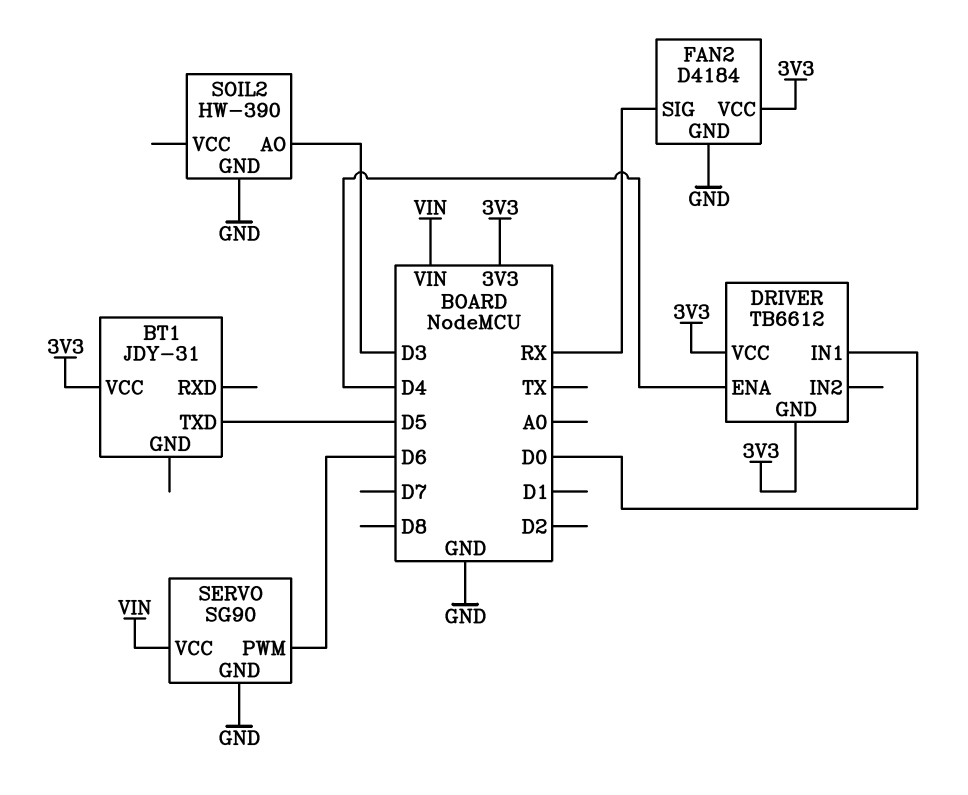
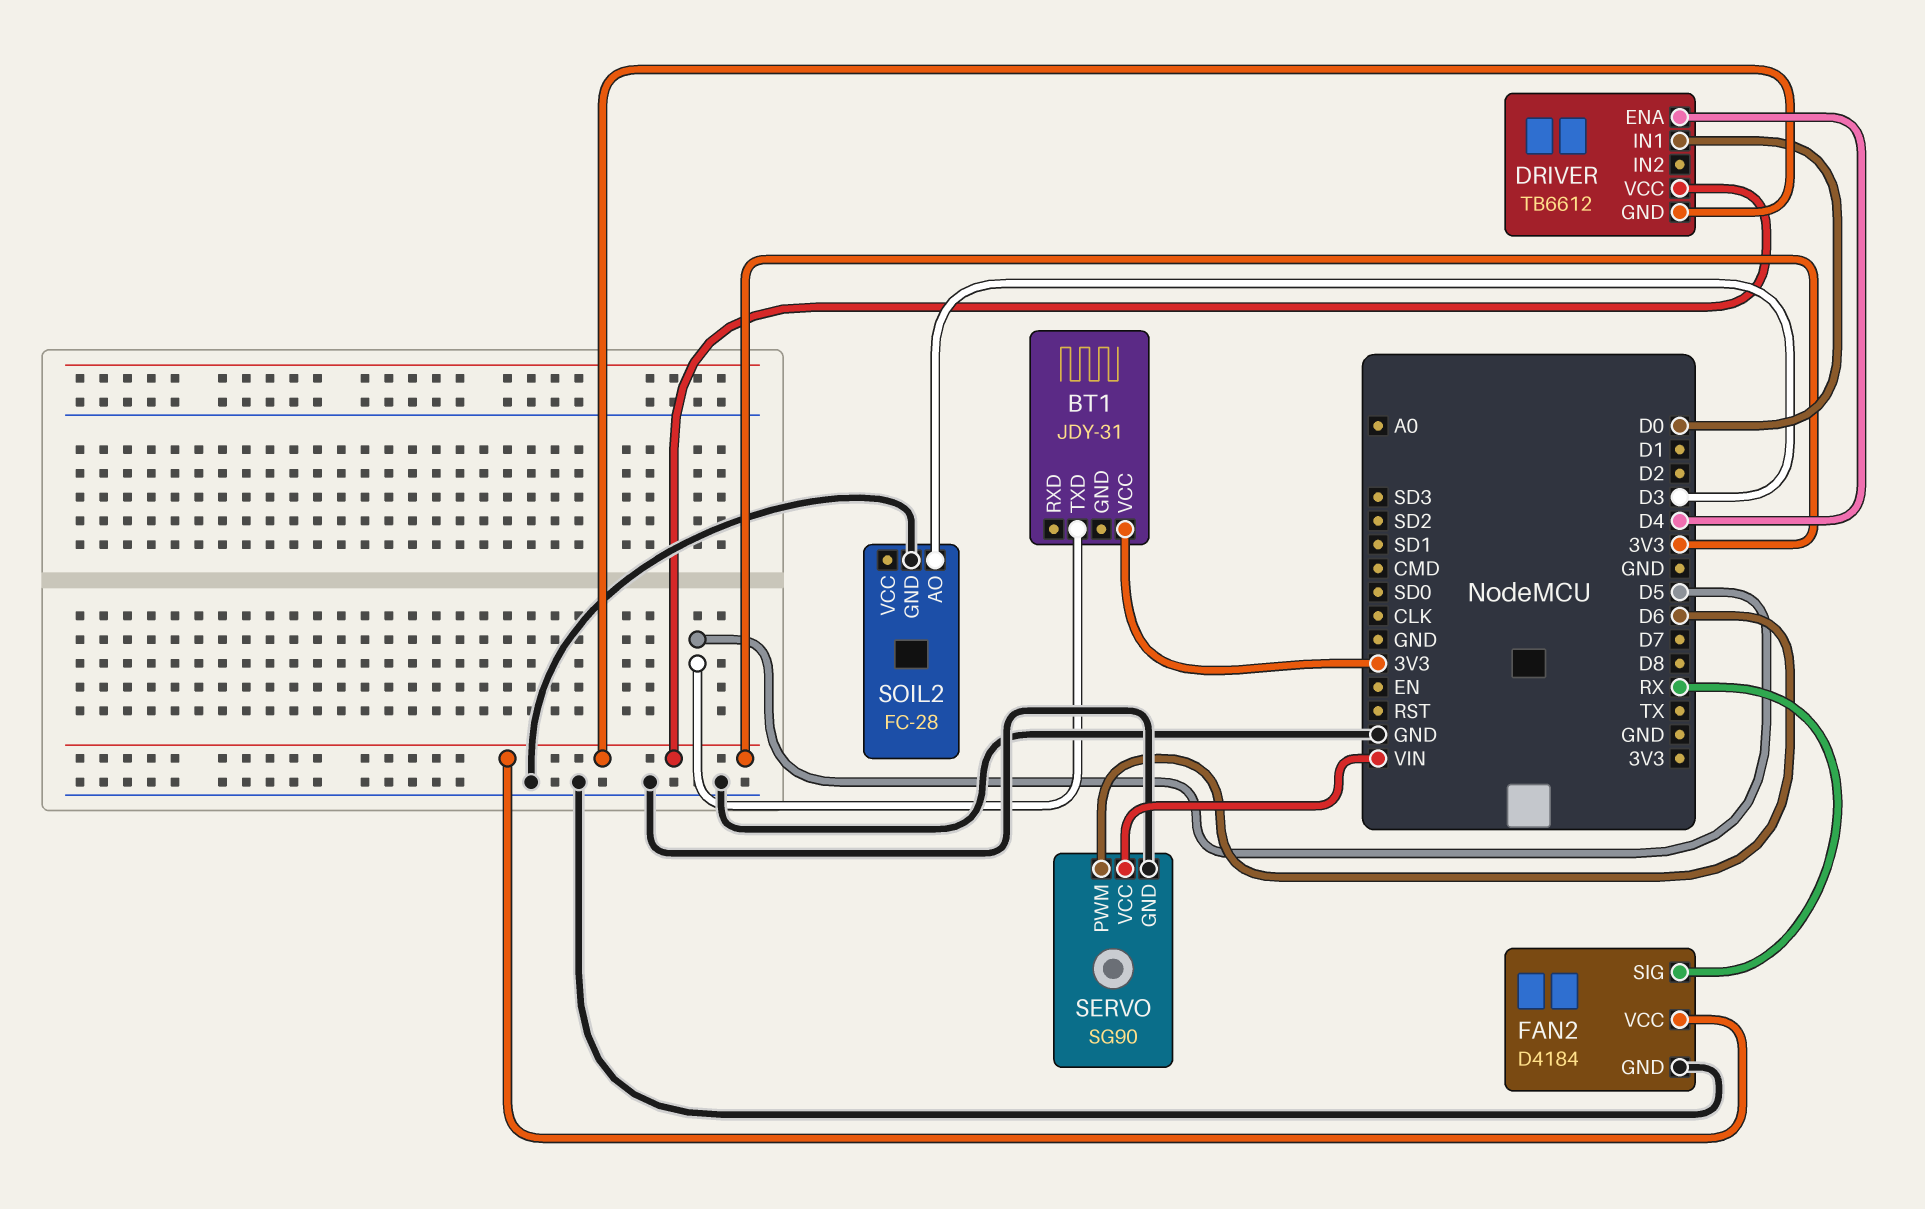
SOIL2: HW-390 -> FC-28

